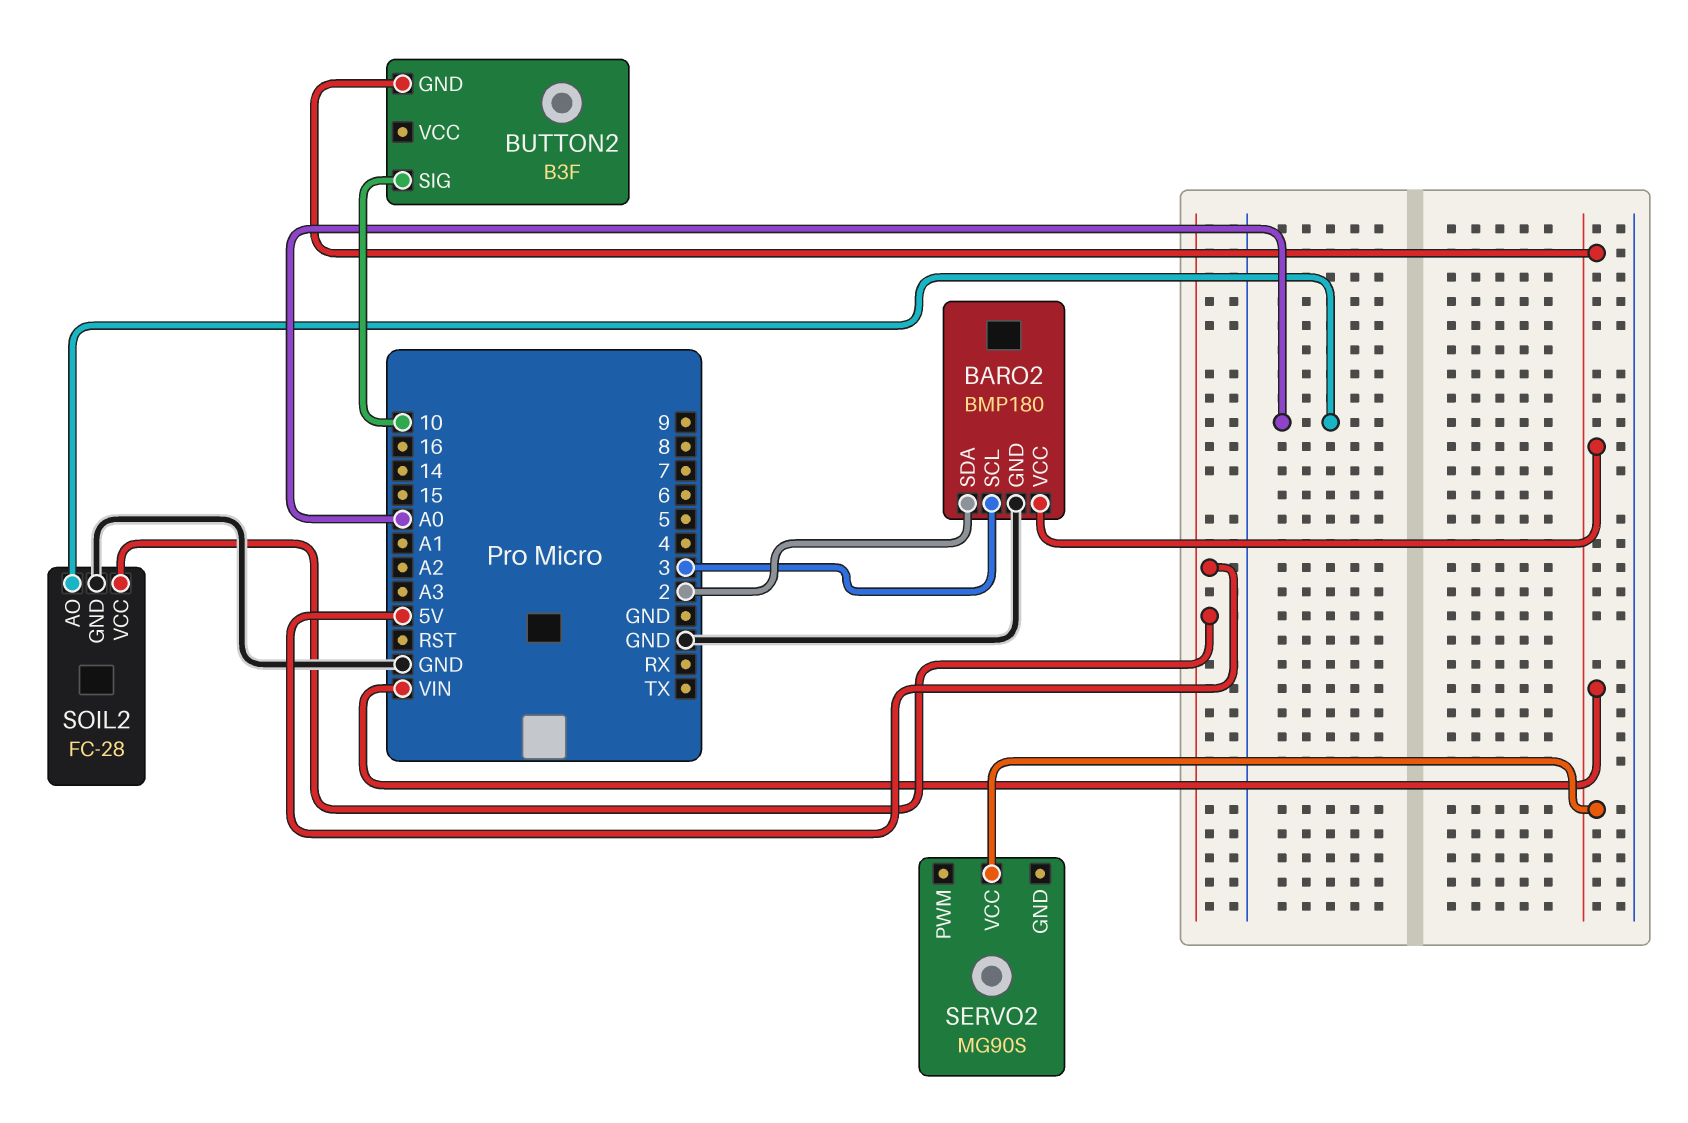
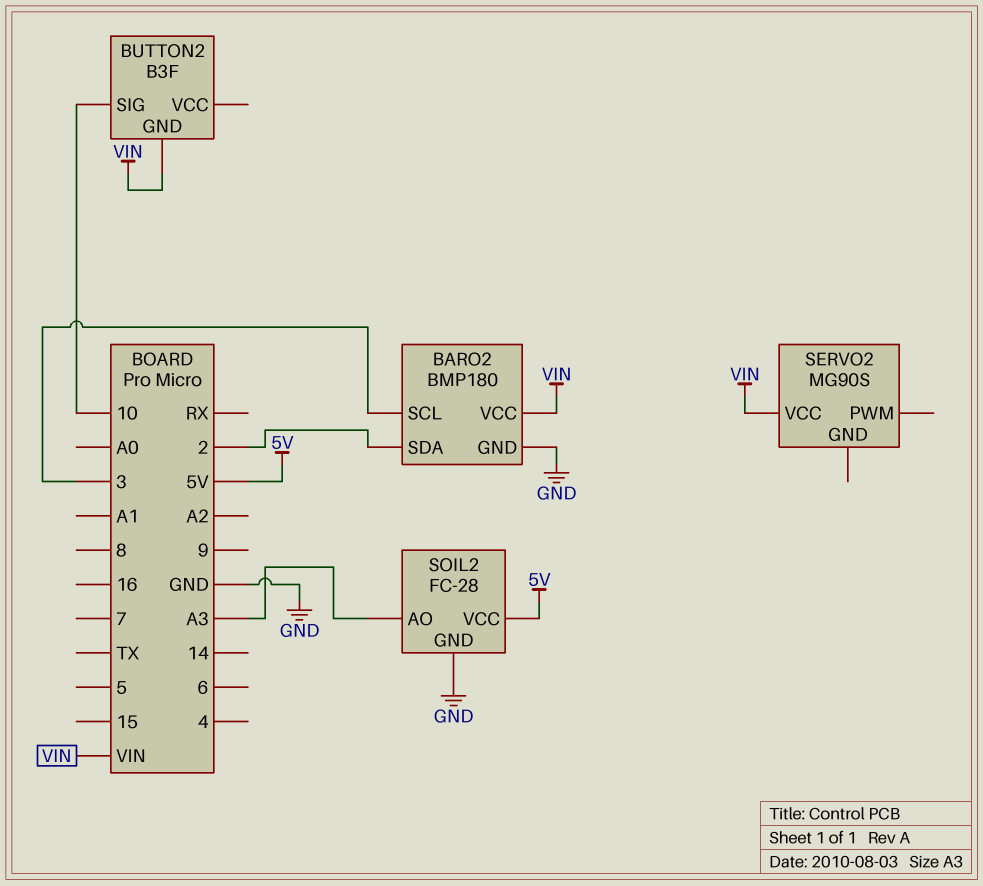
SOIL2 pin AO: A0 -> A3

